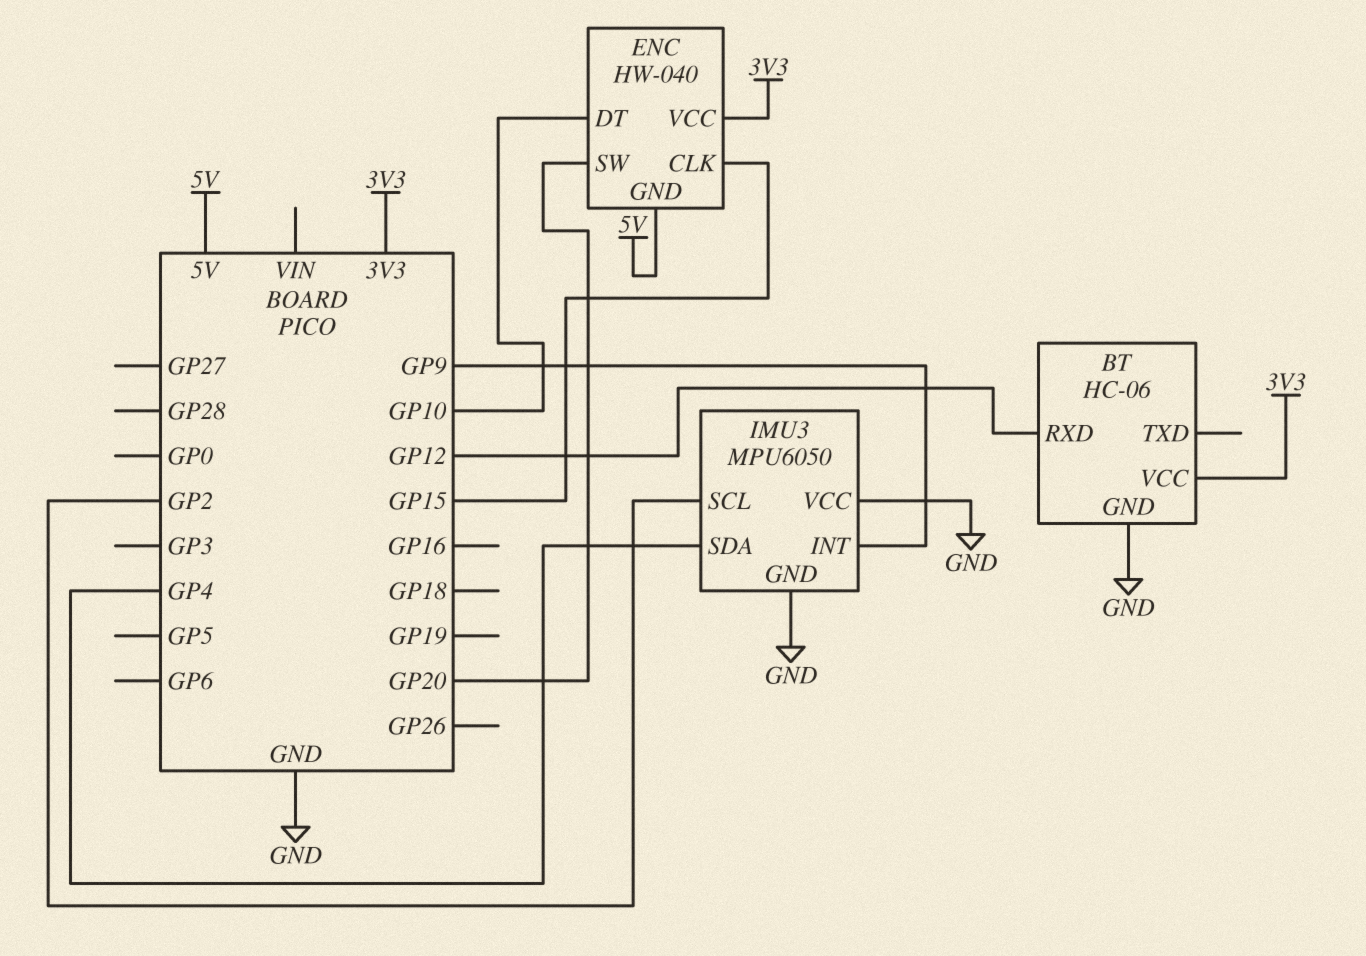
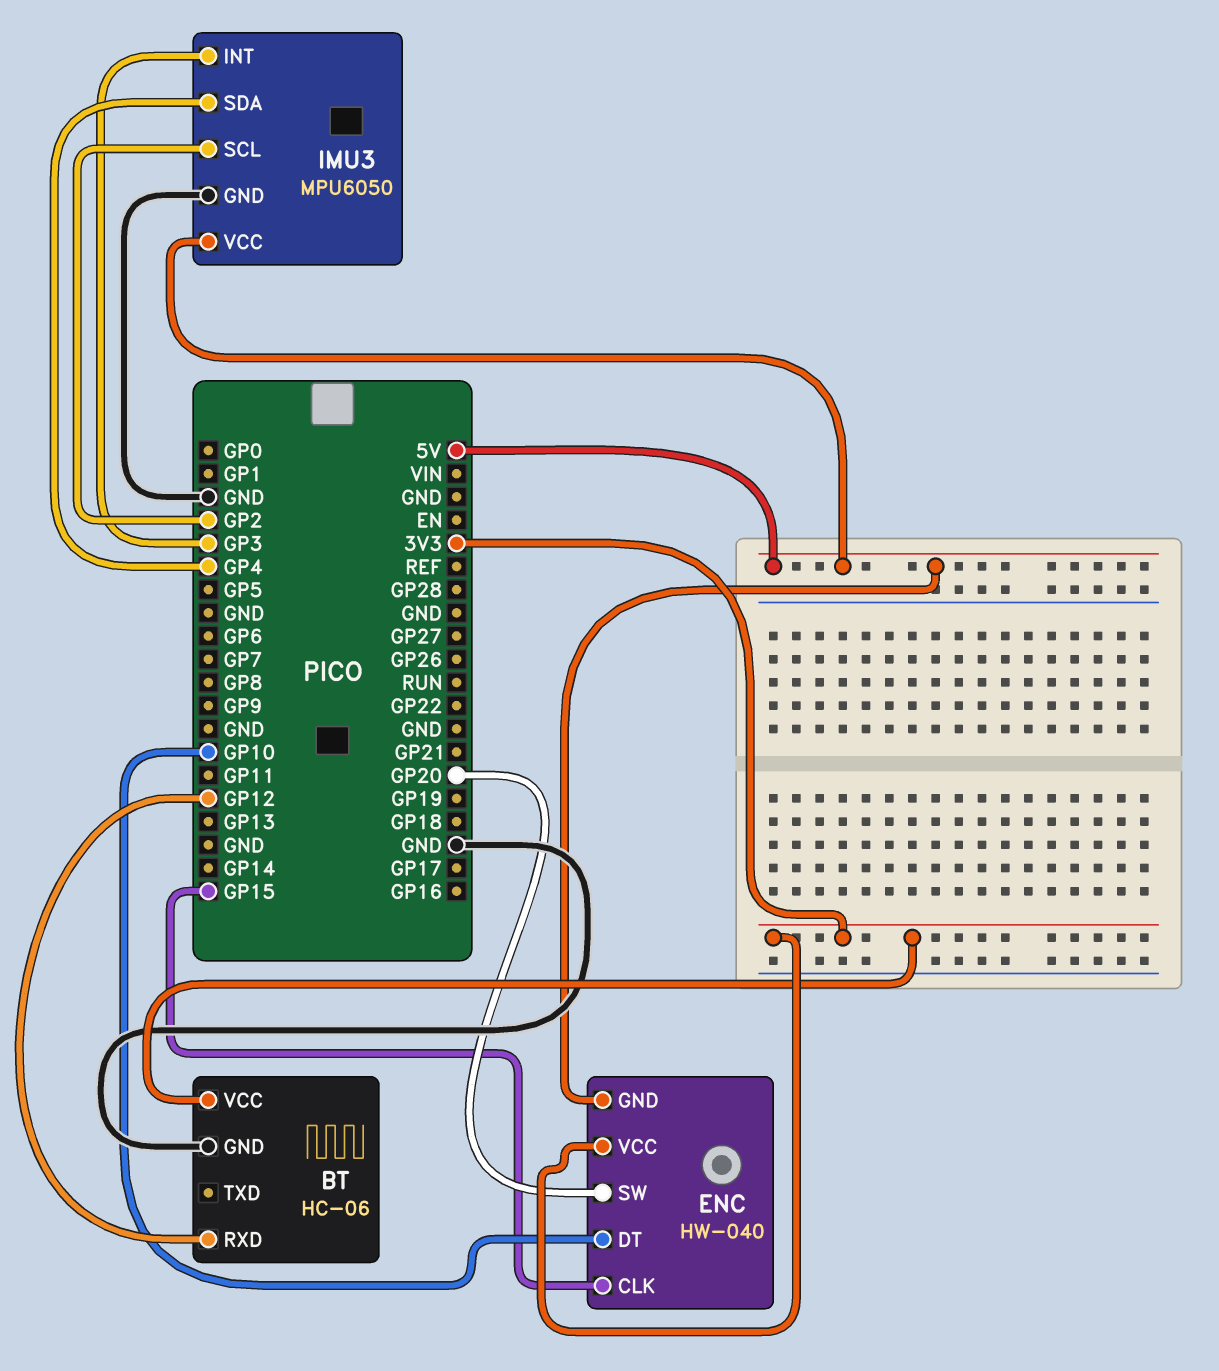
IMU3 pin INT: GP9 -> GP3
IMU3 pin VCC: GND -> 5V

